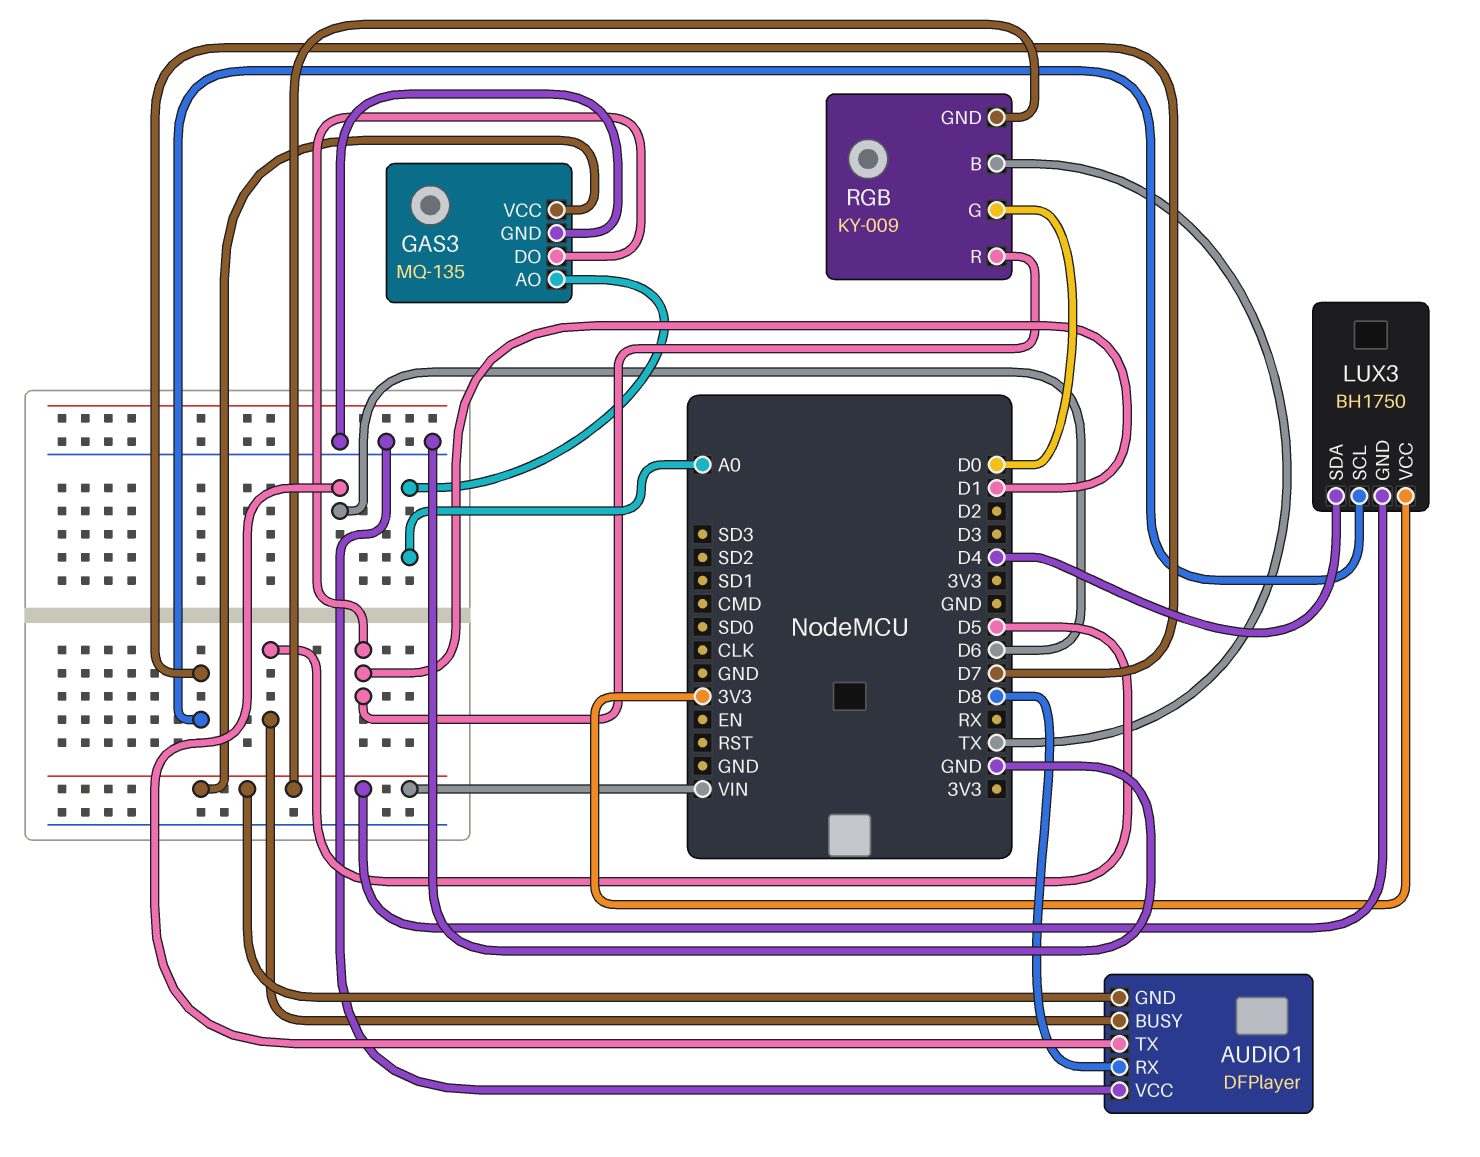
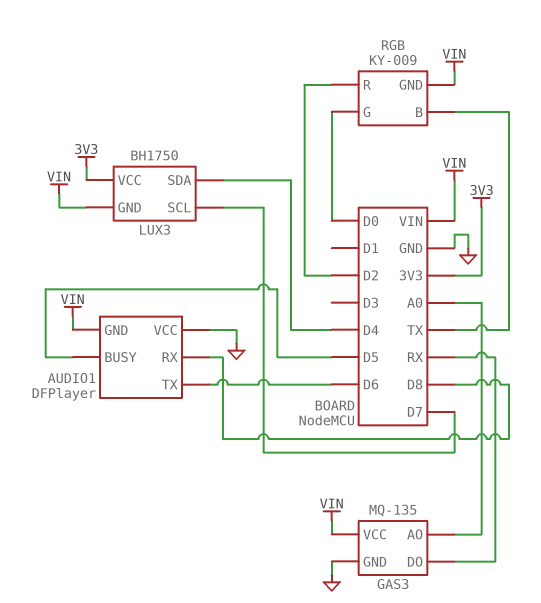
GAS3 pin DO: D1 -> RX
RGB pin R: D1 -> D2

